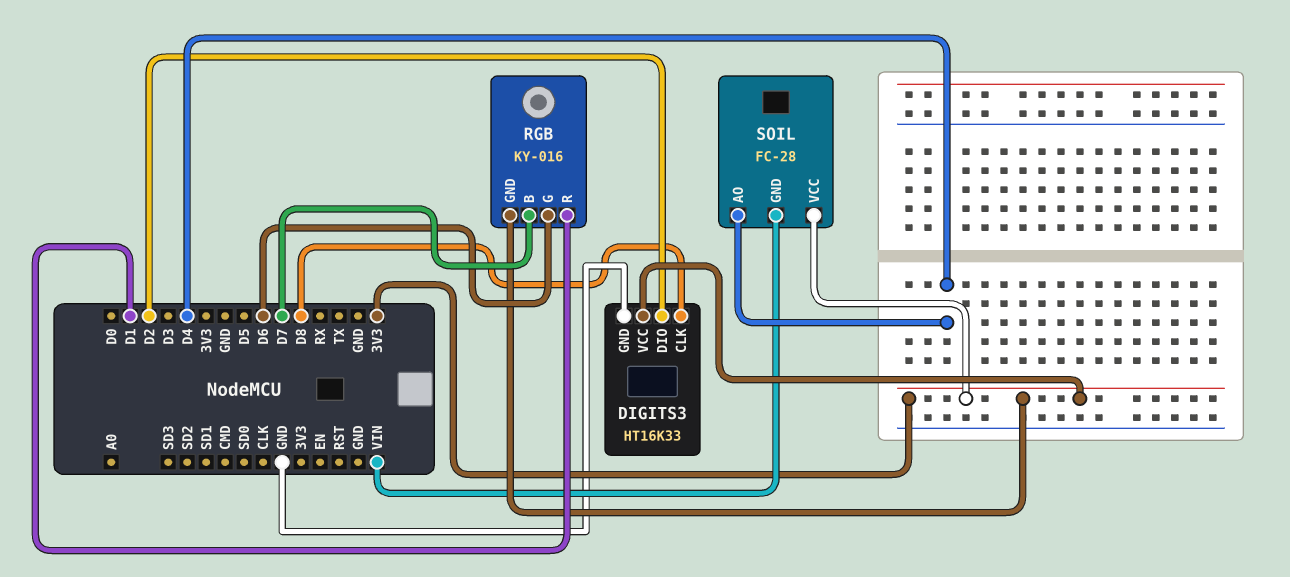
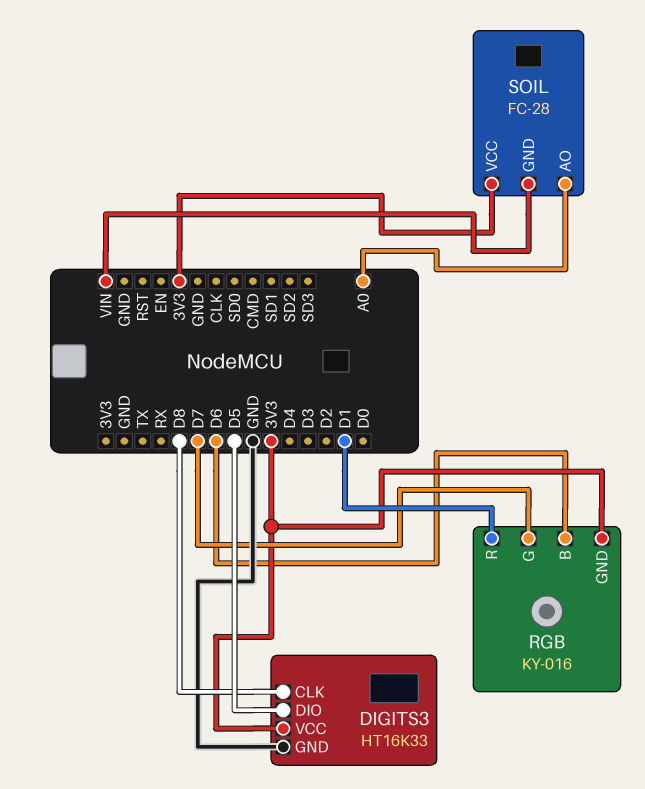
DIGITS3 pin DIO: D2 -> D5
RGB pin B: D7 -> D6
RGB pin G: D6 -> D7
SOIL pin AO: D4 -> A0

